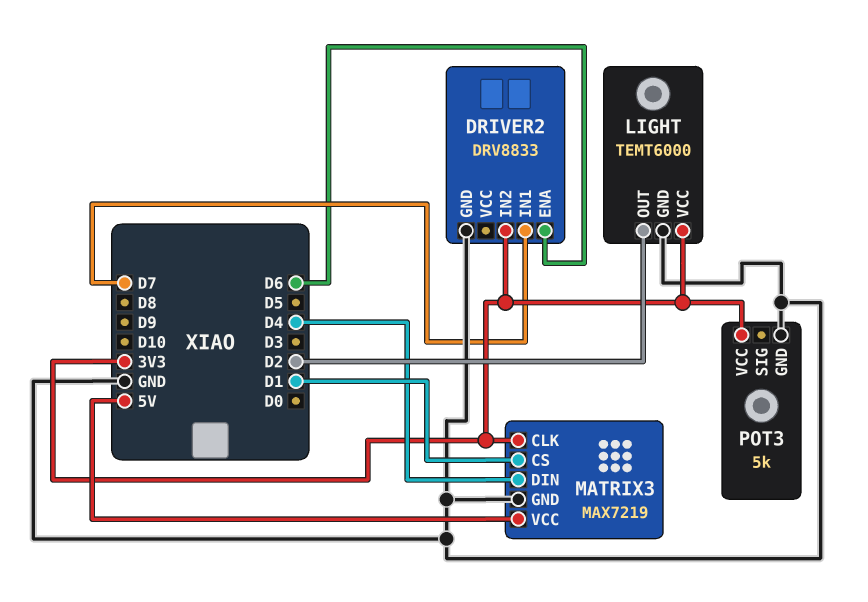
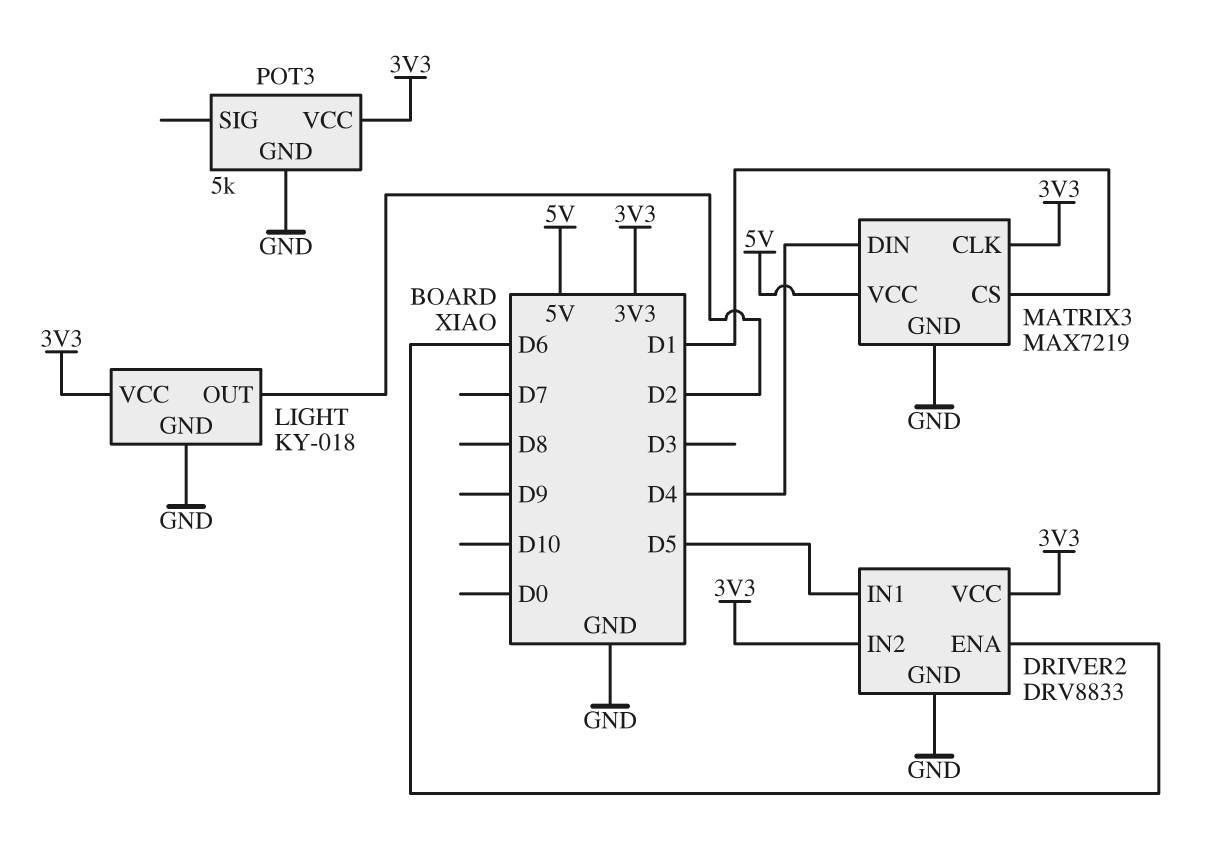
DRIVER2 pin IN1: D7 -> D5
DRIVER2 pin VCC: none -> 3V3
LIGHT: TEMT6000 -> KY-018

